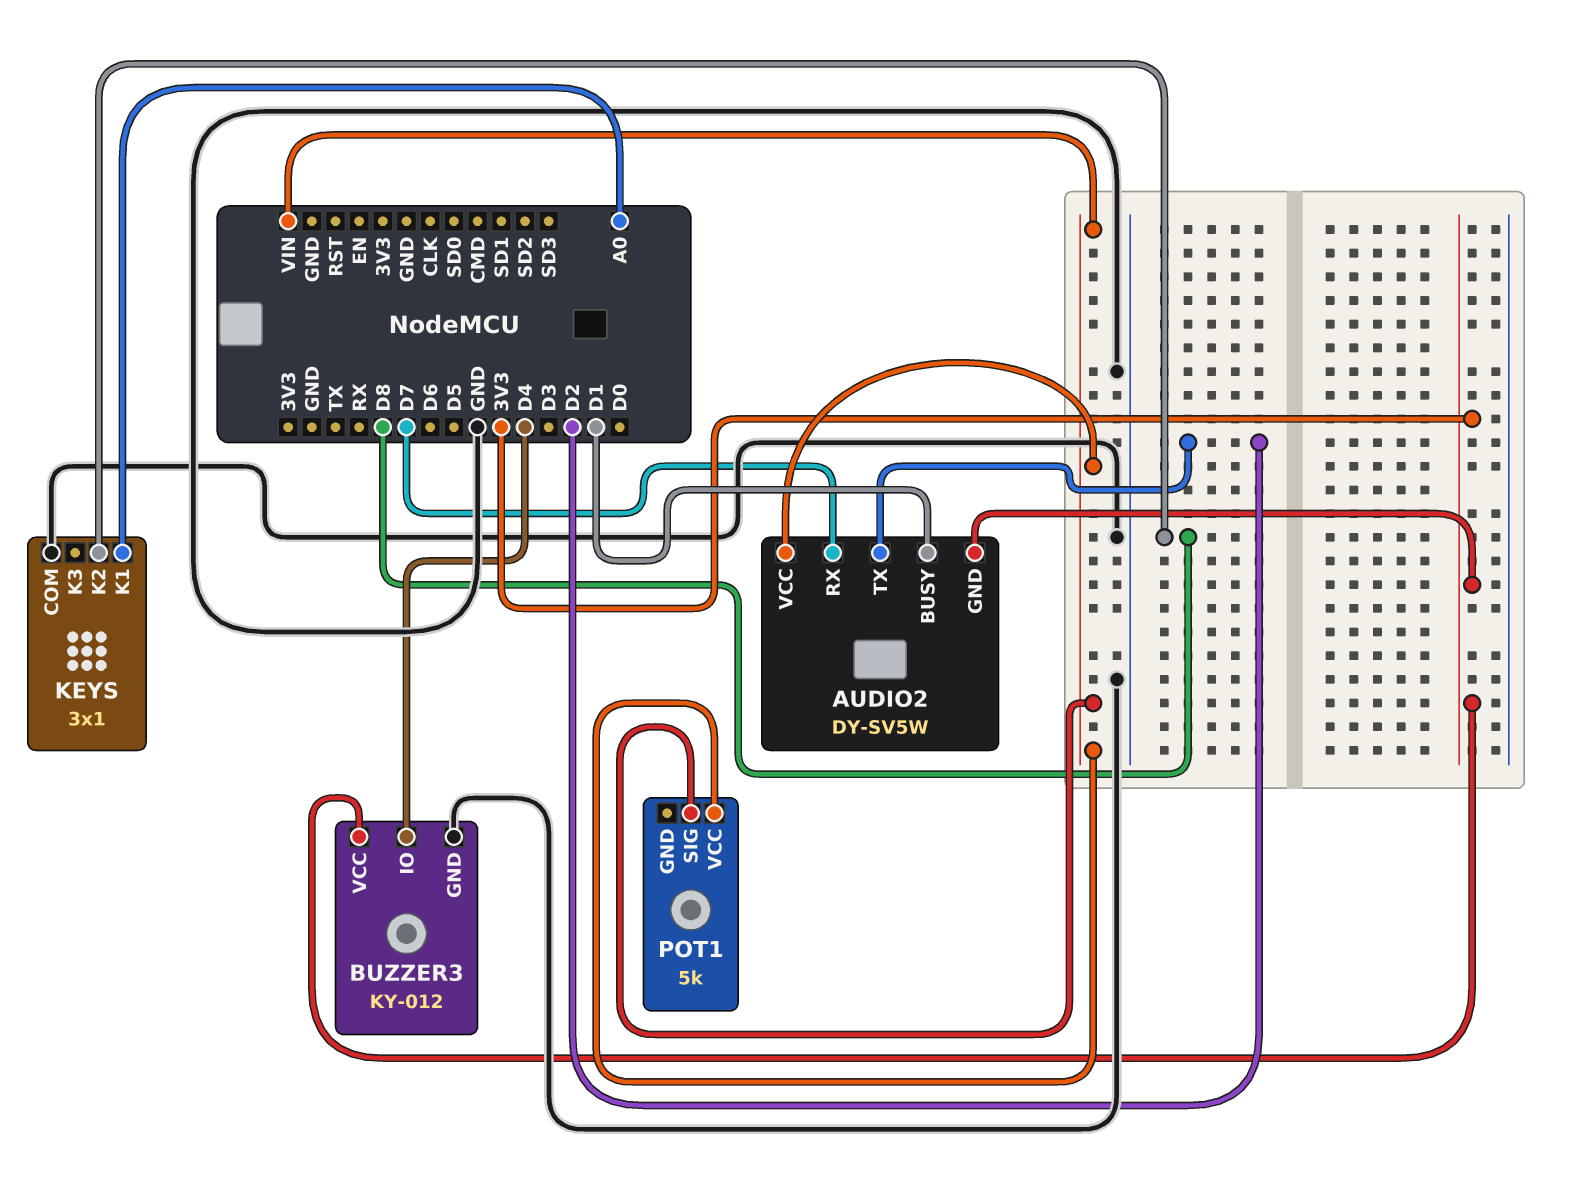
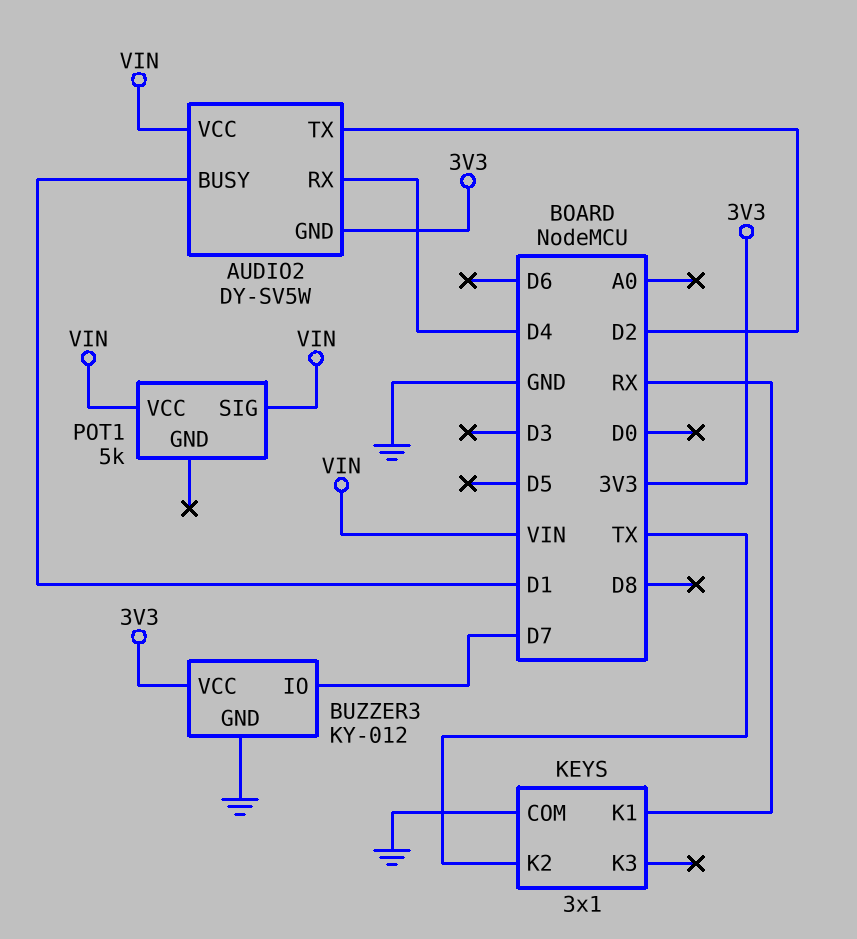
AUDIO2 pin RX: D7 -> D4
BUZZER3 pin IO: D4 -> D7
KEYS pin K1: A0 -> RX
KEYS pin K2: D8 -> TX

